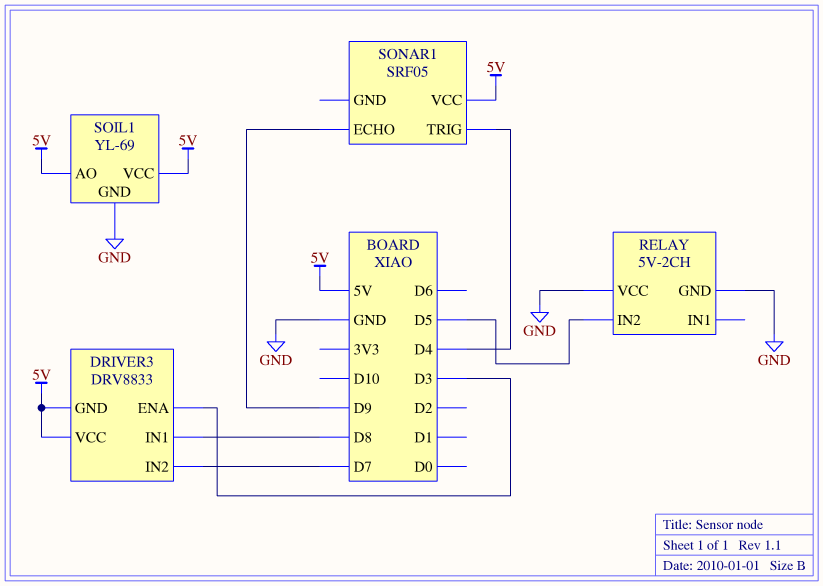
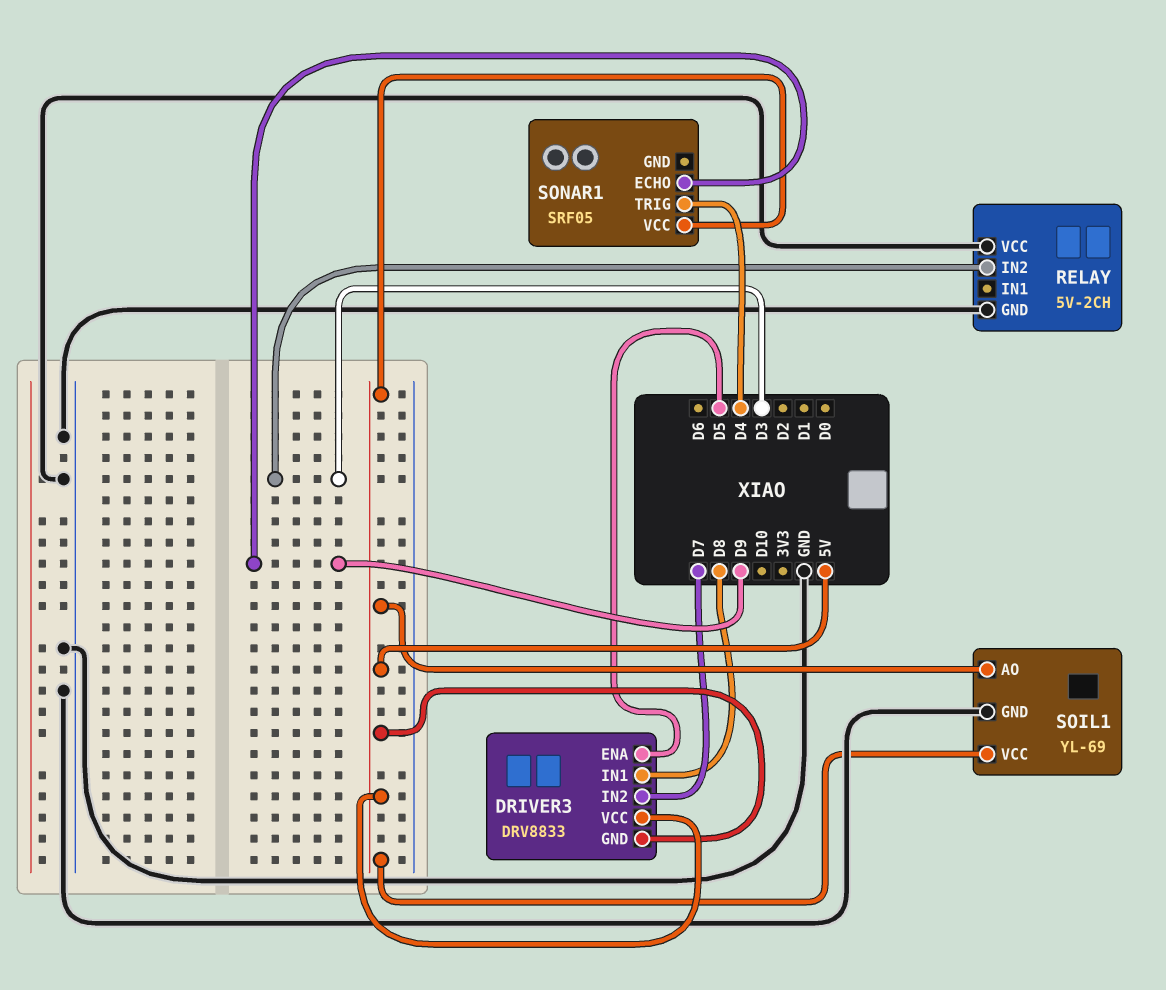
DRIVER3 pin ENA: D3 -> D5
RELAY pin IN2: D5 -> D3

